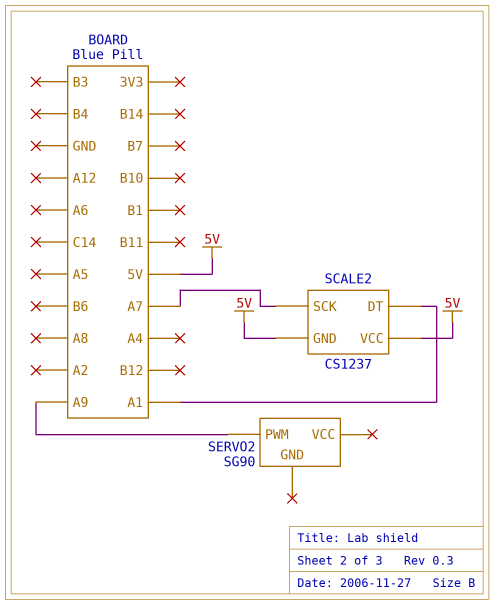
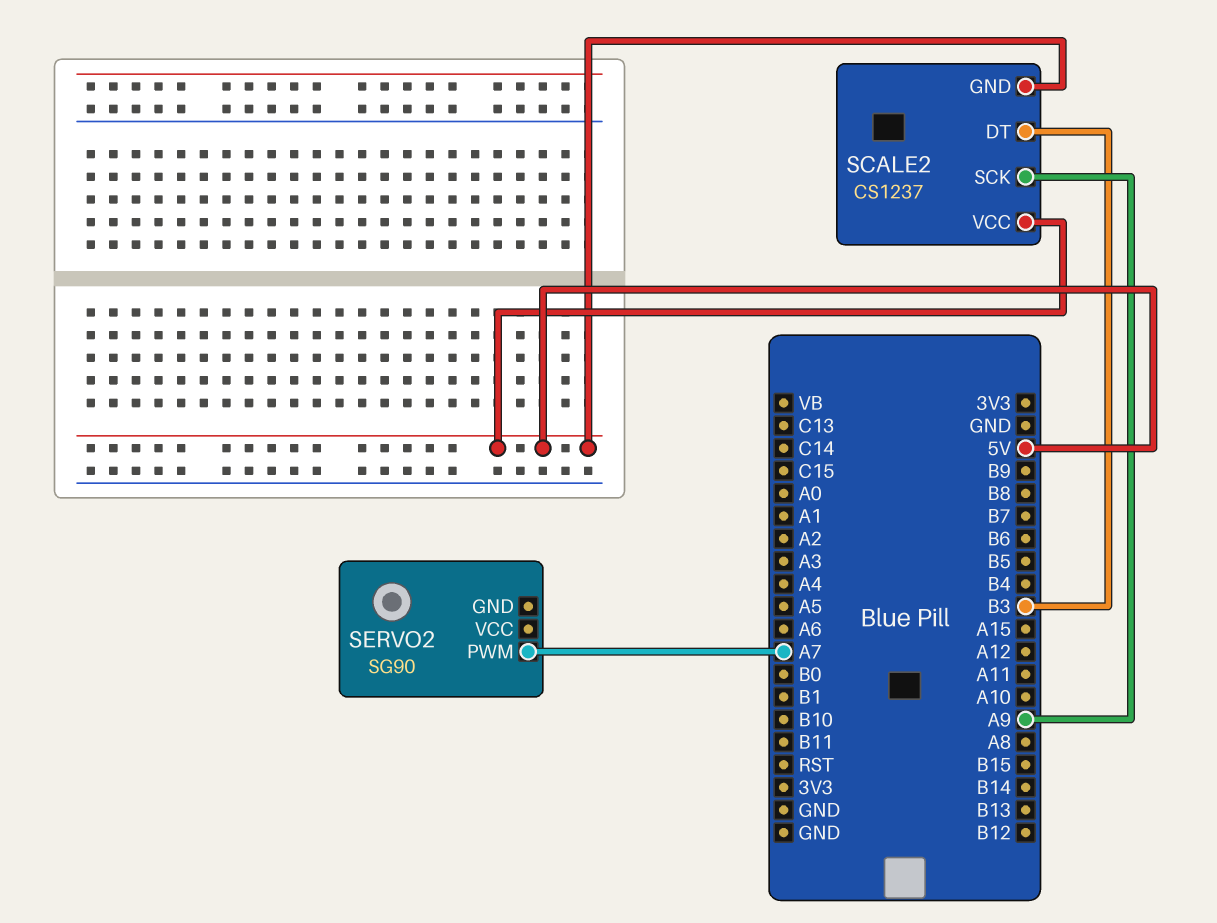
SCALE2 pin DT: A1 -> B3
SCALE2 pin SCK: A7 -> A9
SERVO2 pin PWM: A9 -> A7

